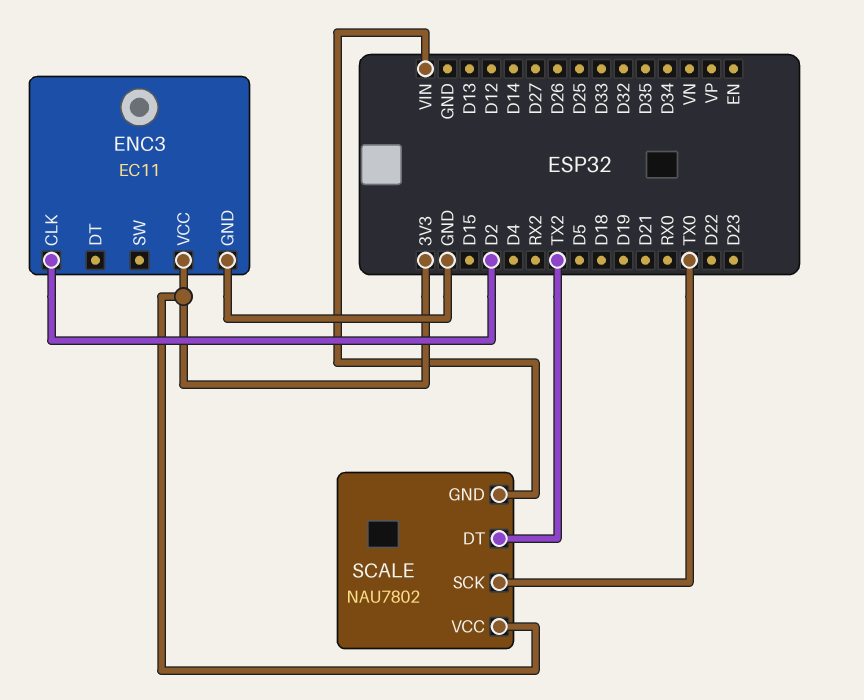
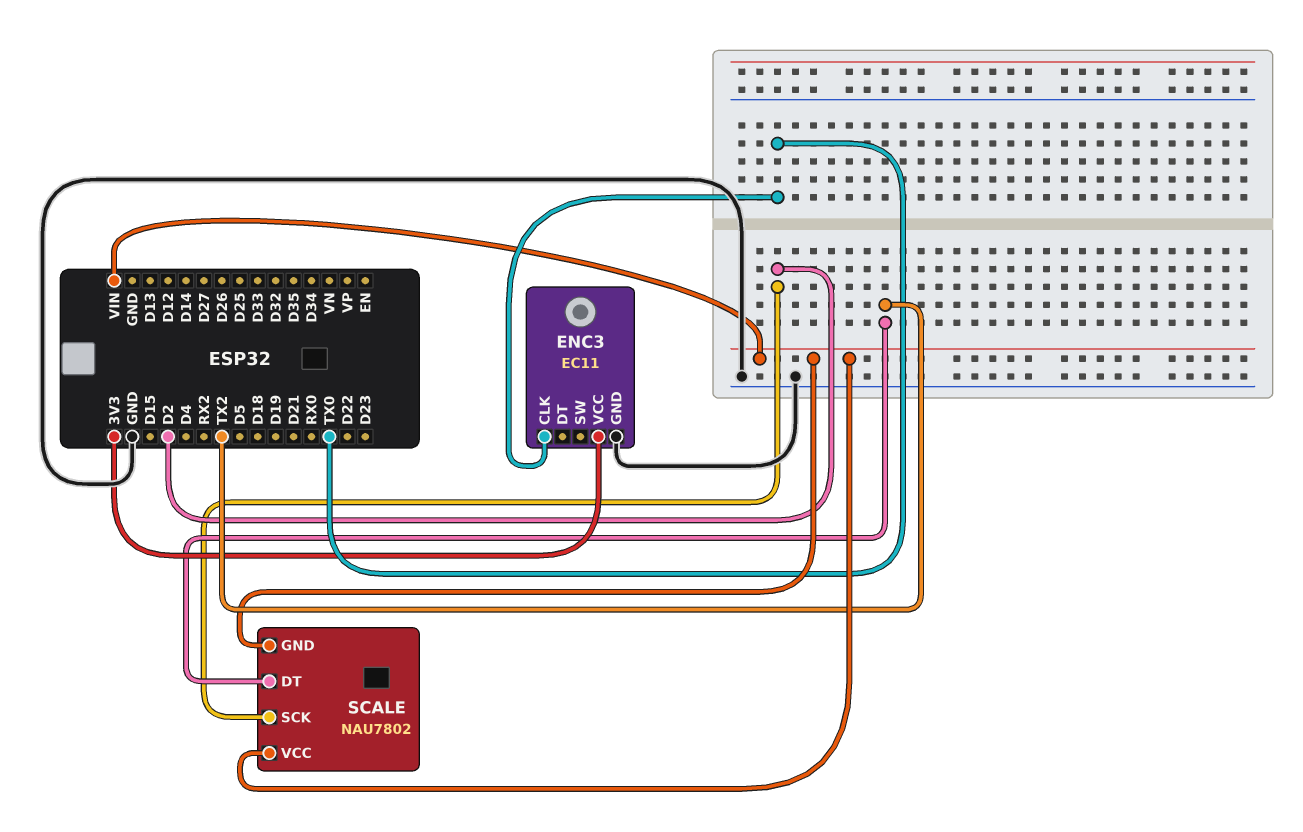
ENC3 pin CLK: D2 -> TX0
SCALE pin SCK: TX0 -> D2
SCALE pin VCC: 3V3 -> VIN

